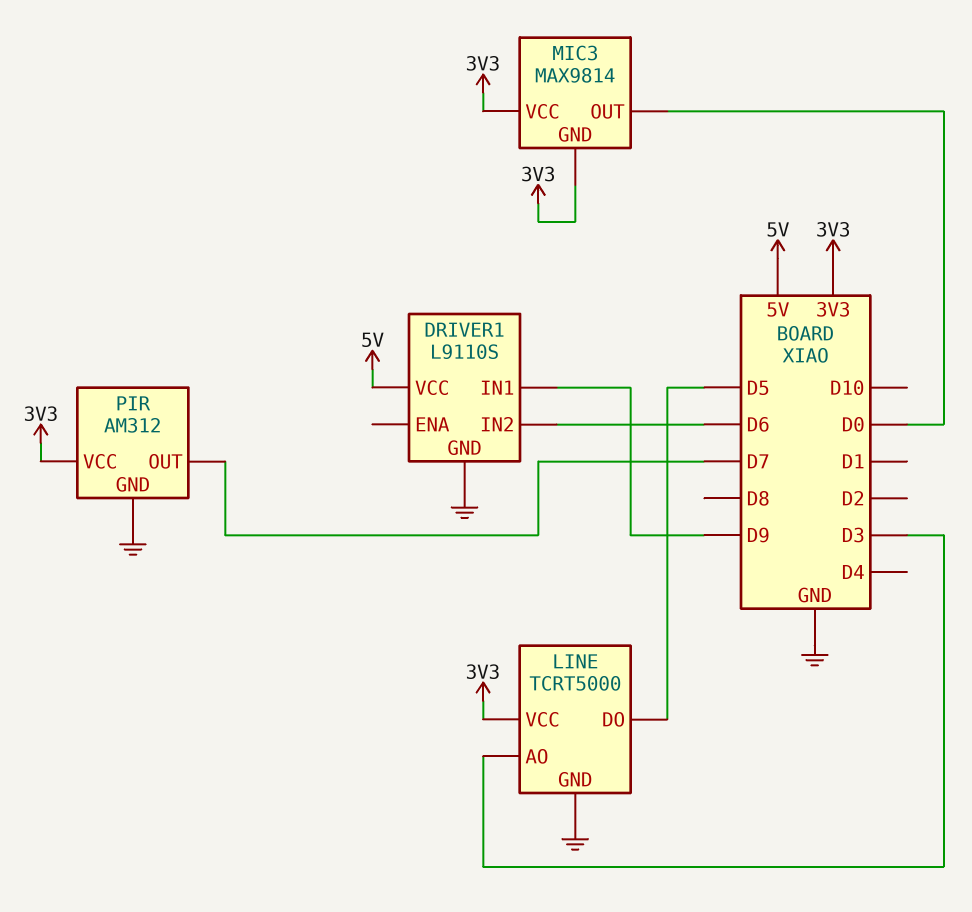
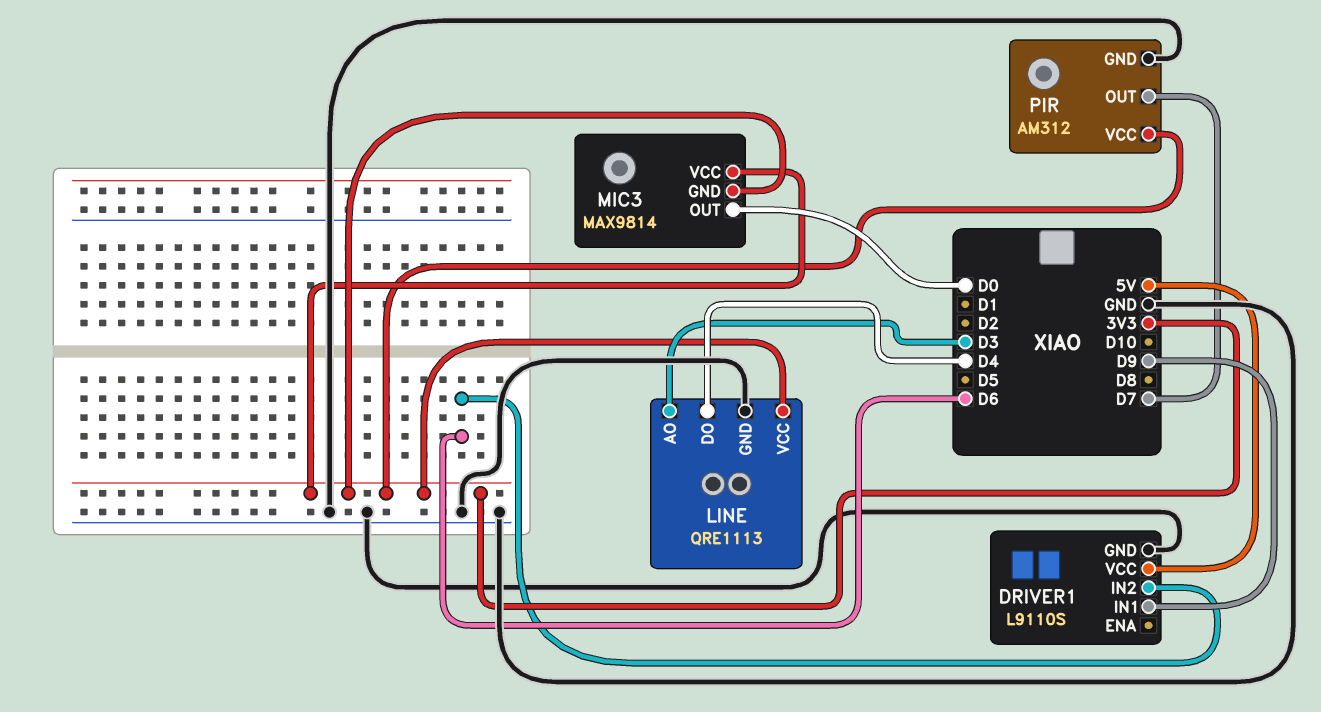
LINE: TCRT5000 -> QRE1113
LINE pin DO: D5 -> D4

